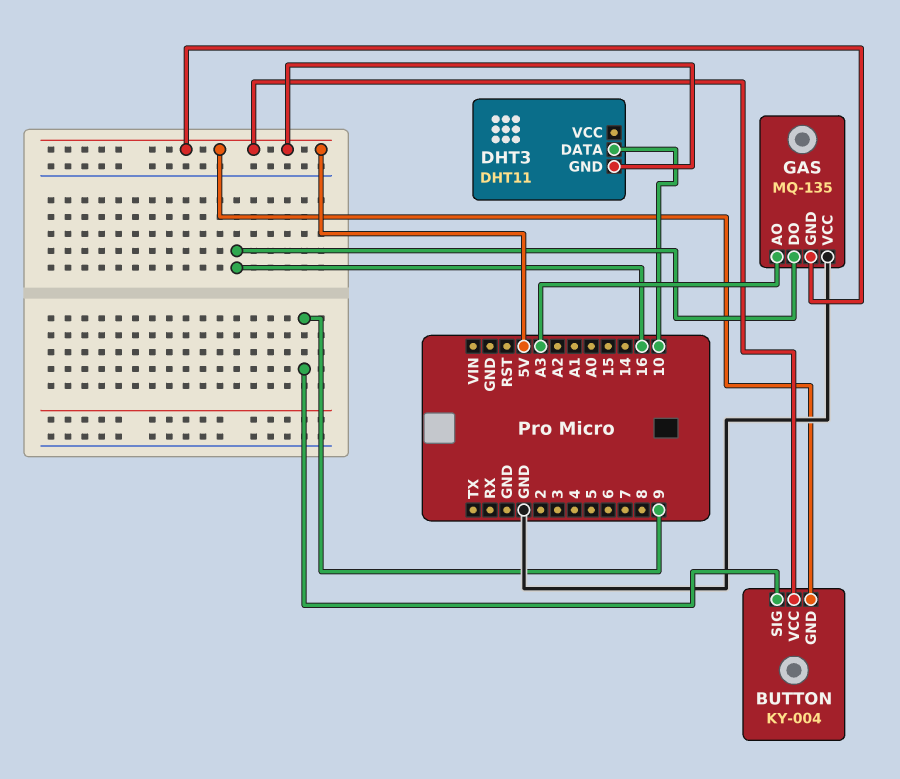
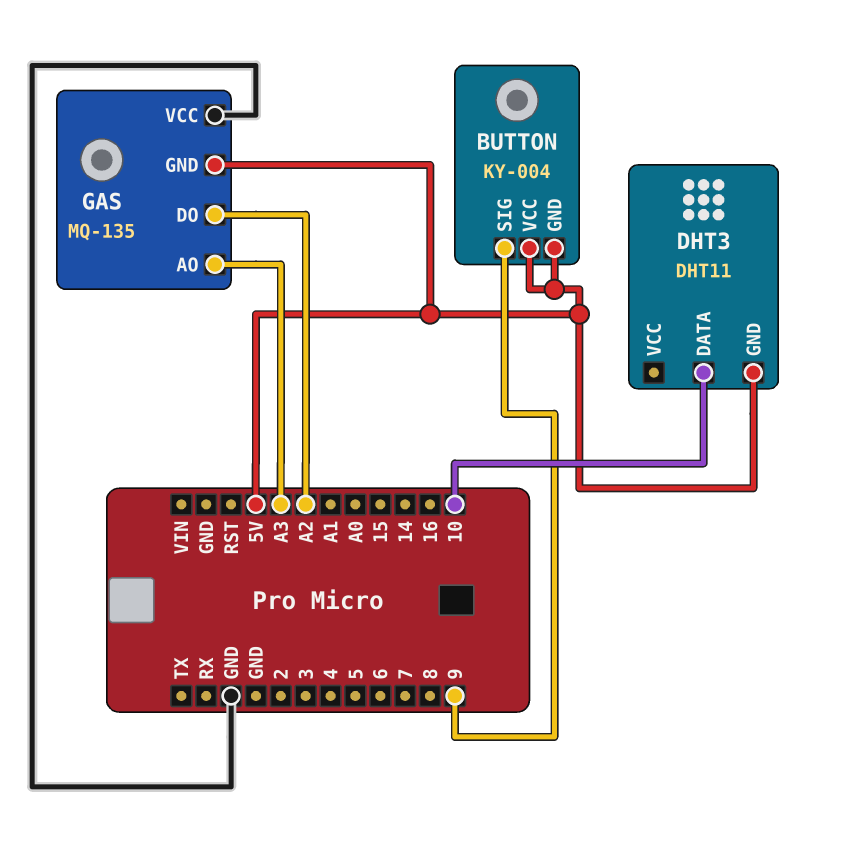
GAS pin DO: 16 -> A2

